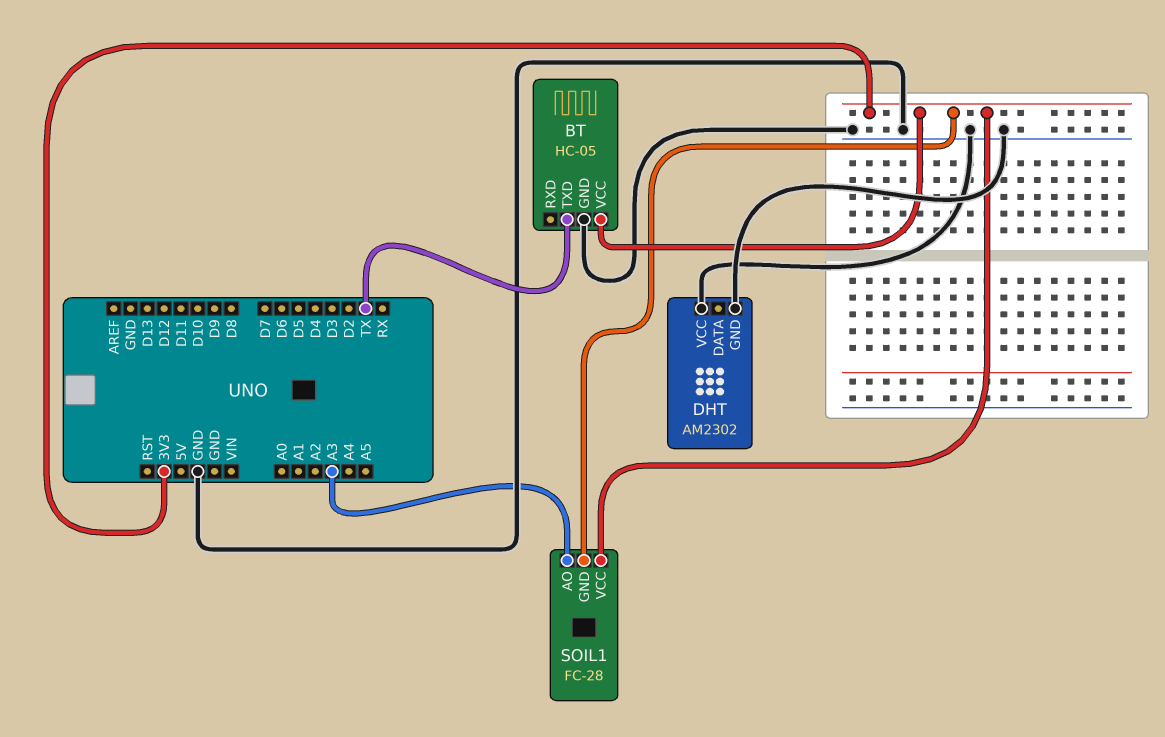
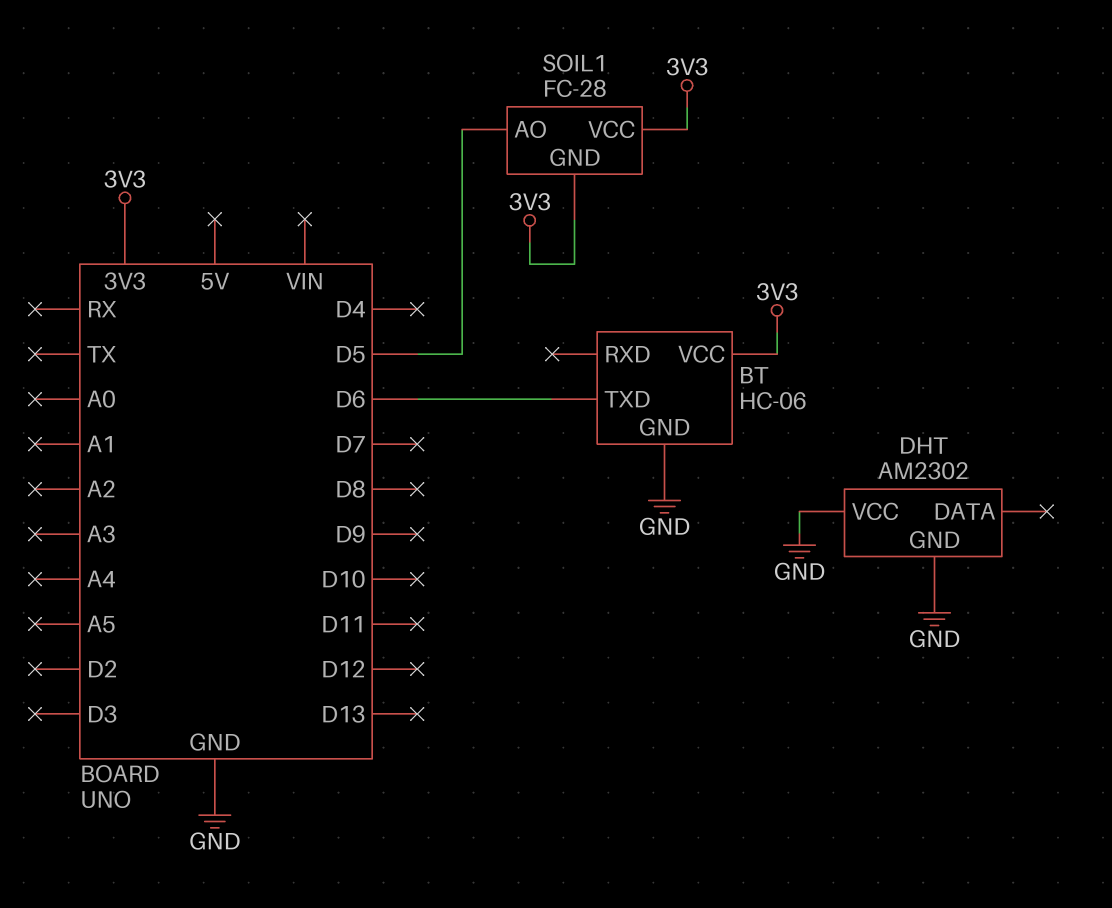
BT: HC-05 -> HC-06
BT pin TXD: TX -> D6
SOIL1 pin AO: A3 -> D5

